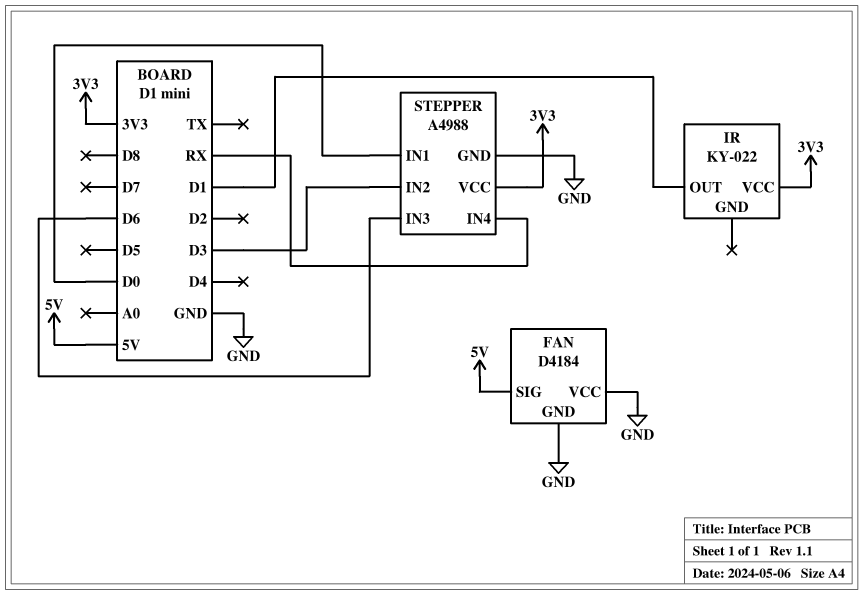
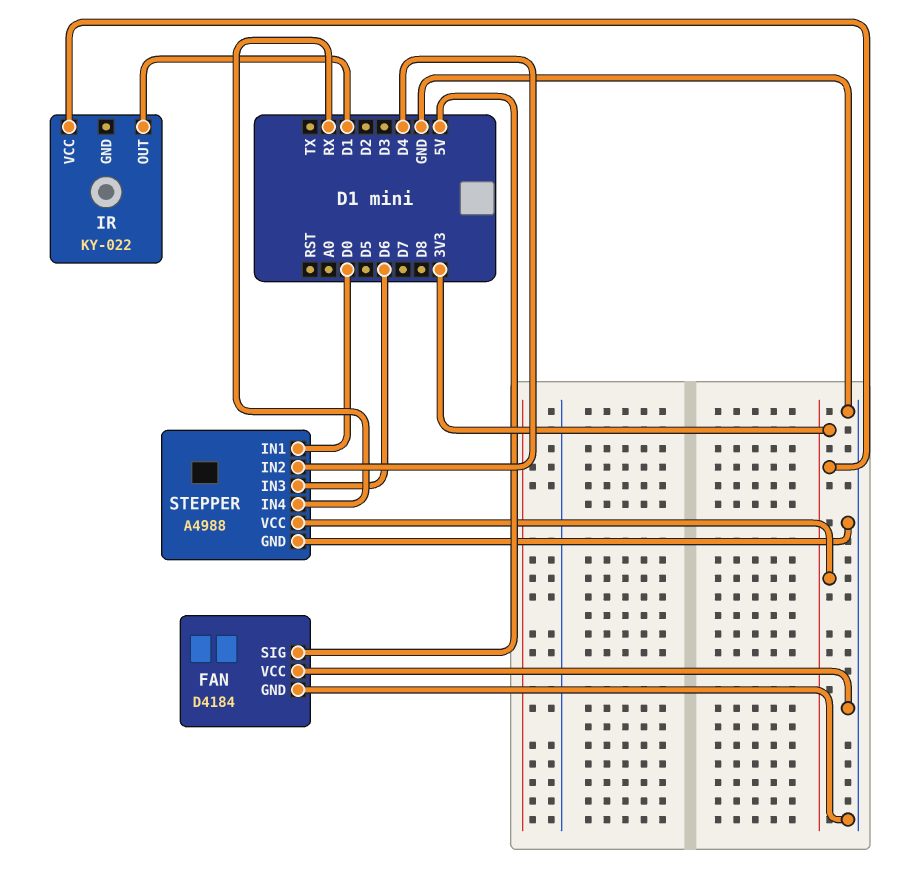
STEPPER pin IN2: D3 -> D4

